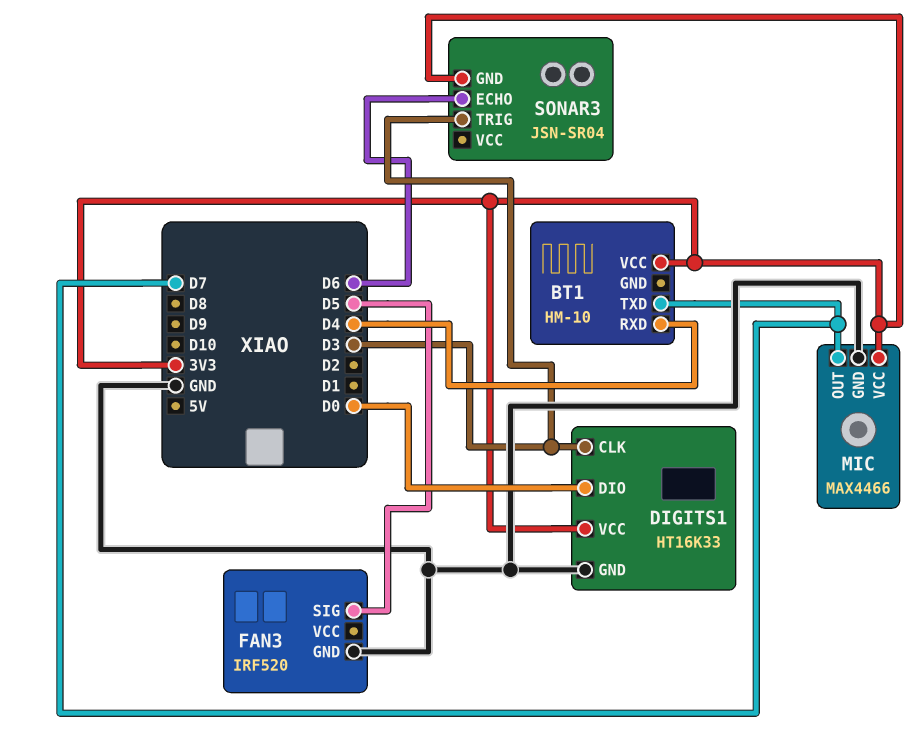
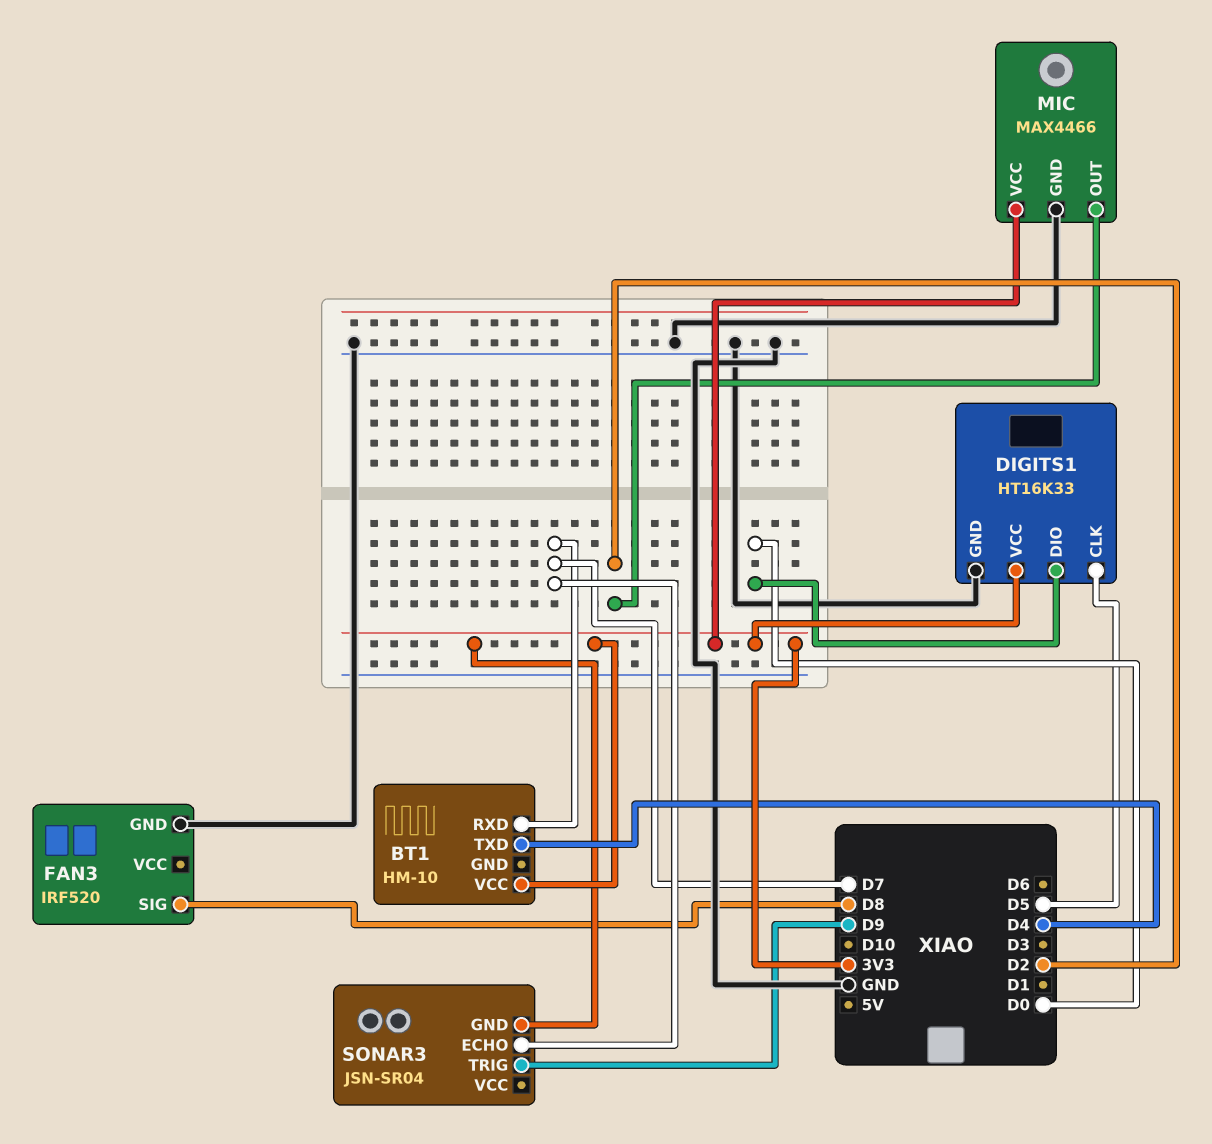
BT1 pin RXD: D4 -> D7
BT1 pin TXD: D7 -> D4
DIGITS1 pin CLK: D3 -> D5
FAN3 pin SIG: D5 -> D8
MIC pin OUT: D7 -> D2
SONAR3 pin ECHO: D6 -> D7
SONAR3 pin TRIG: D3 -> D9

